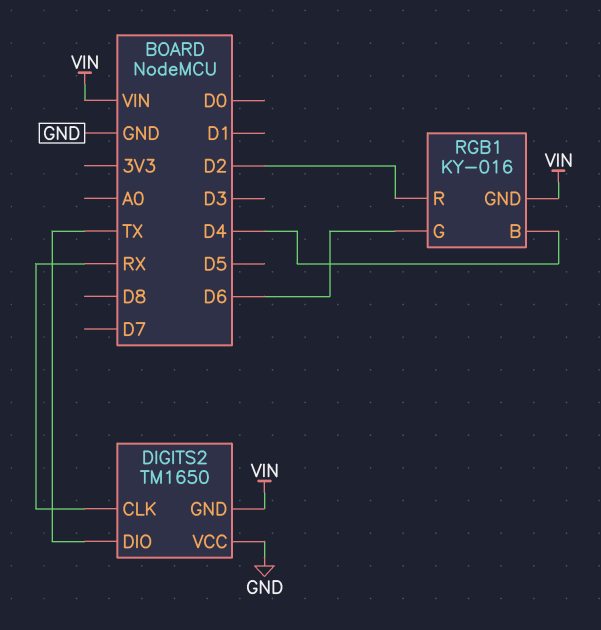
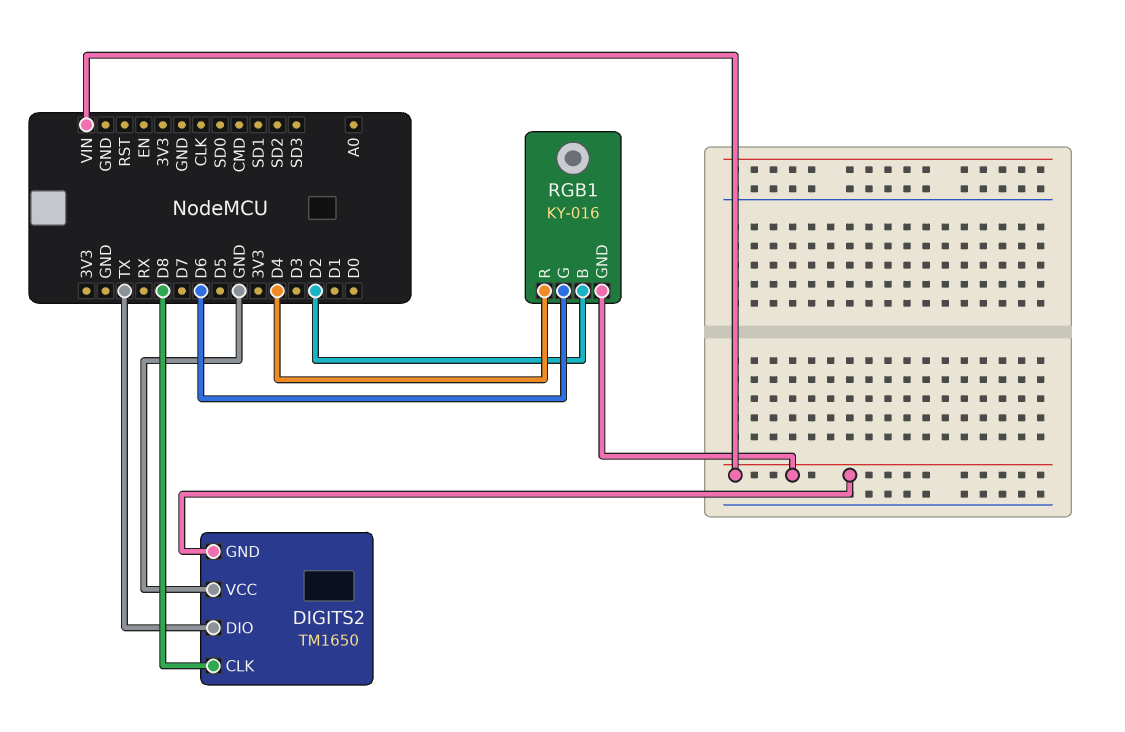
DIGITS2 pin CLK: RX -> D8
RGB1 pin B: D4 -> D2
RGB1 pin R: D2 -> D4

